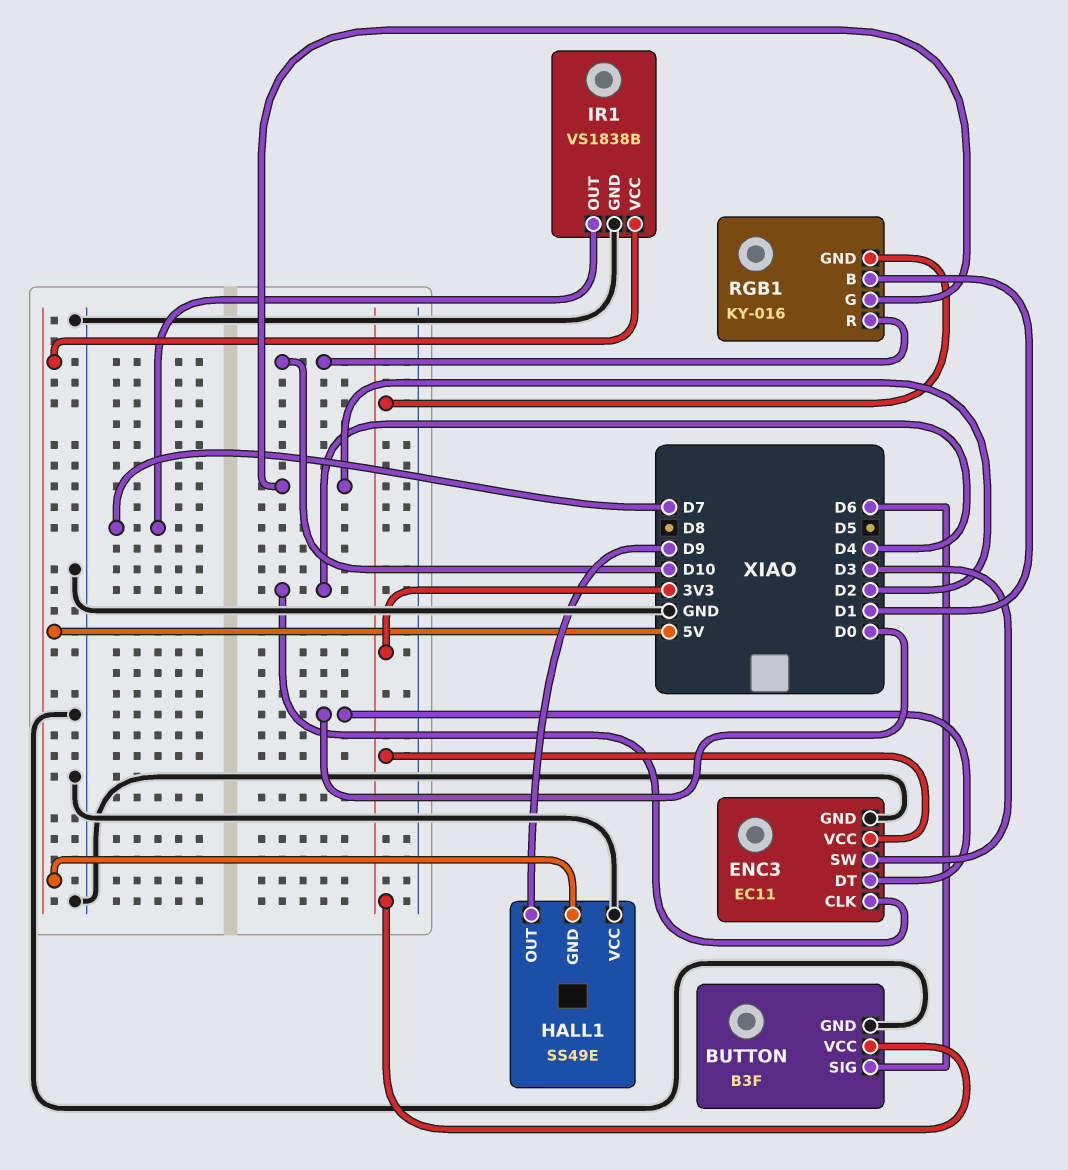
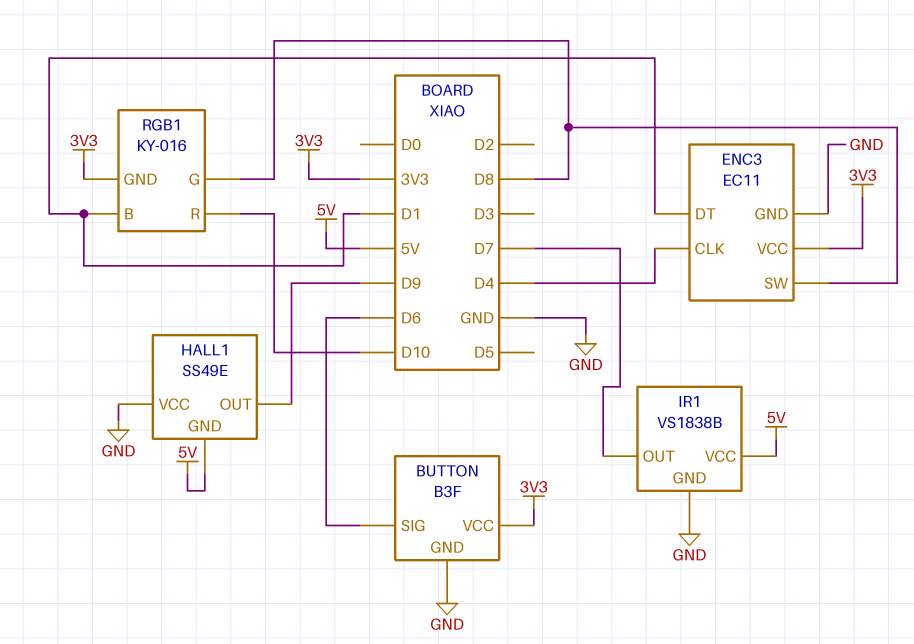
ENC3 pin DT: D0 -> D1
ENC3 pin SW: D3 -> D8
RGB1 pin G: D2 -> D8

